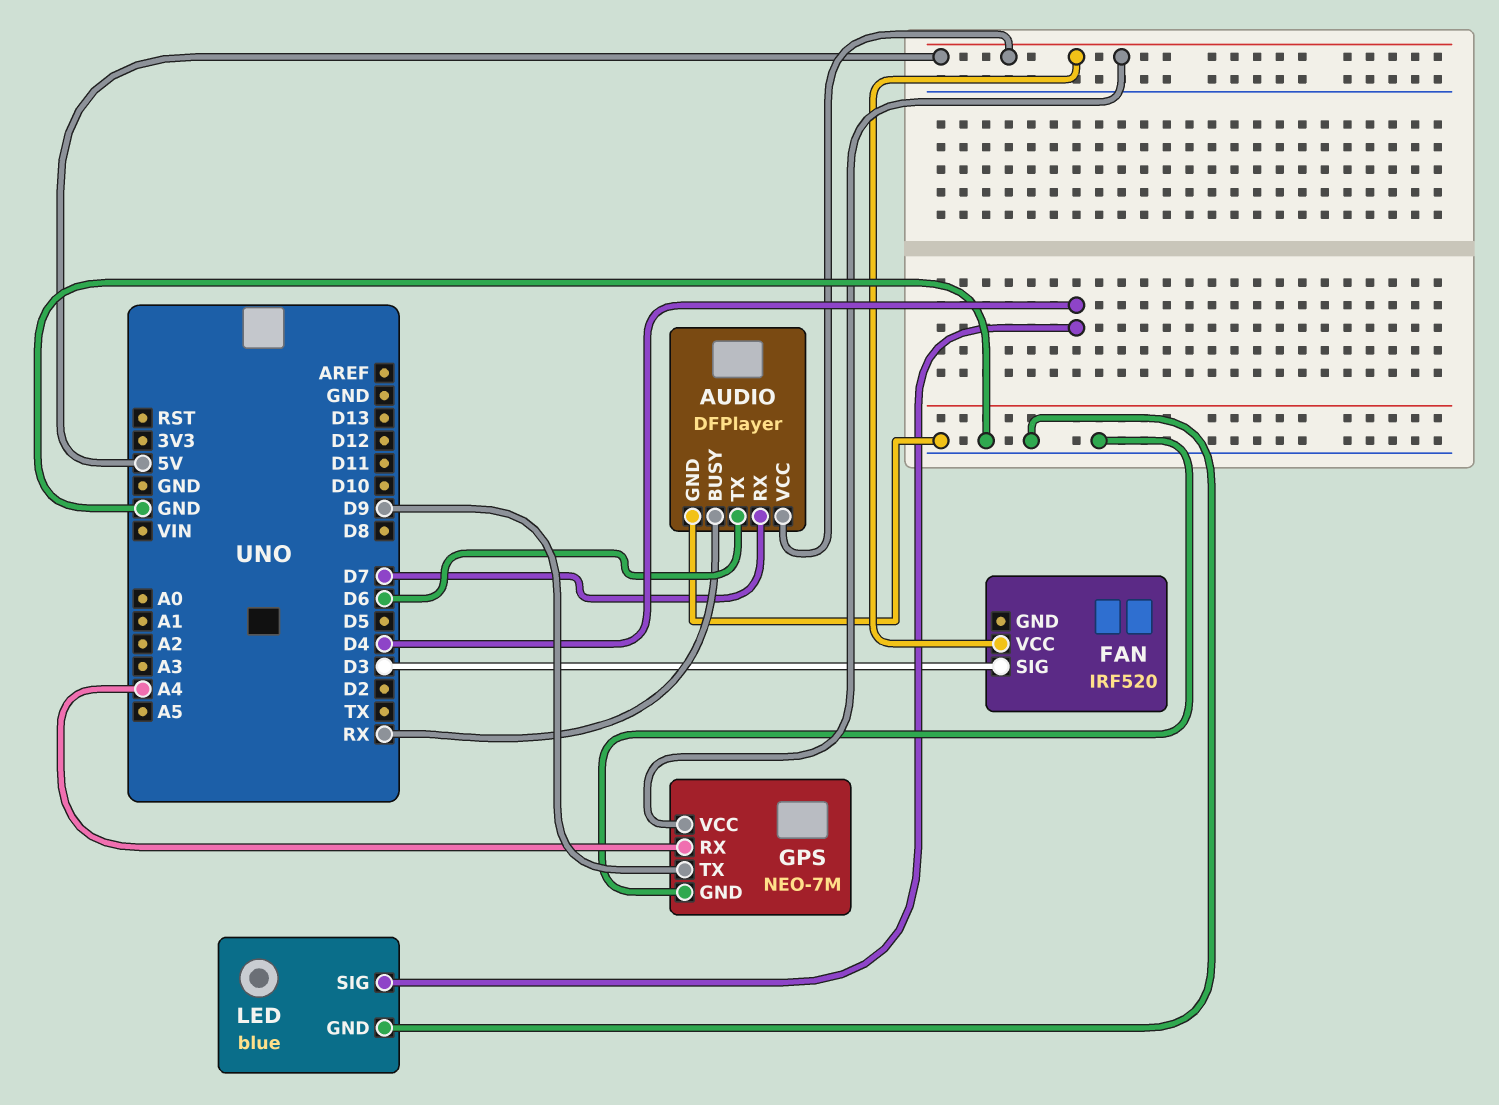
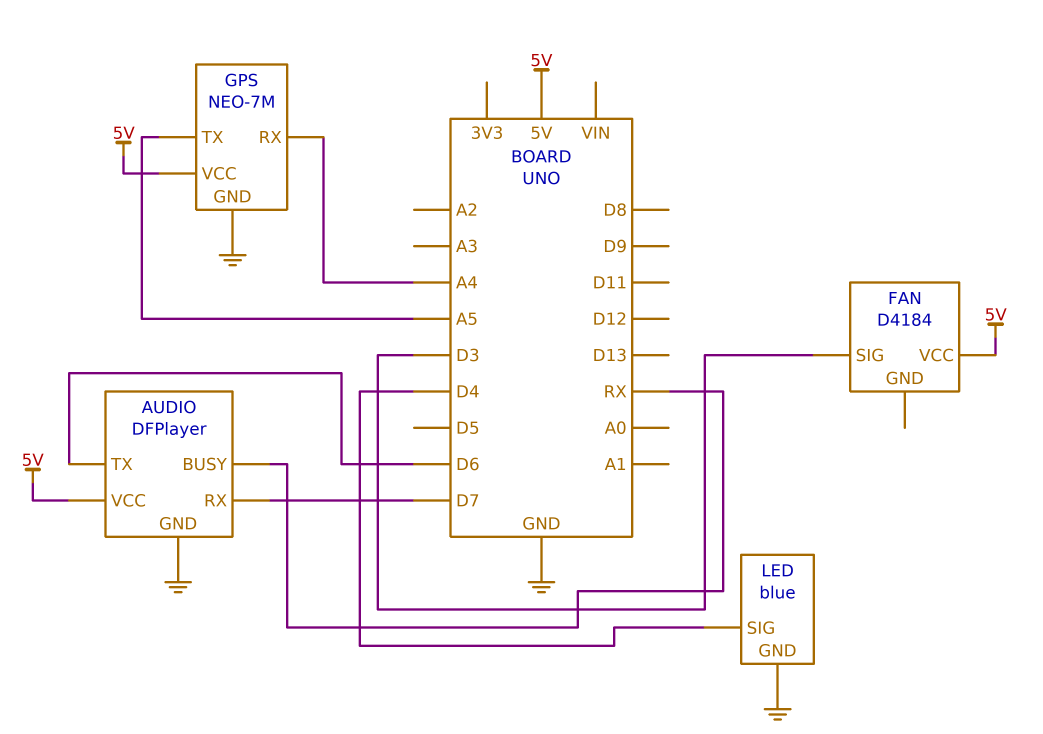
FAN: IRF520 -> D4184
GPS pin TX: D9 -> A5

